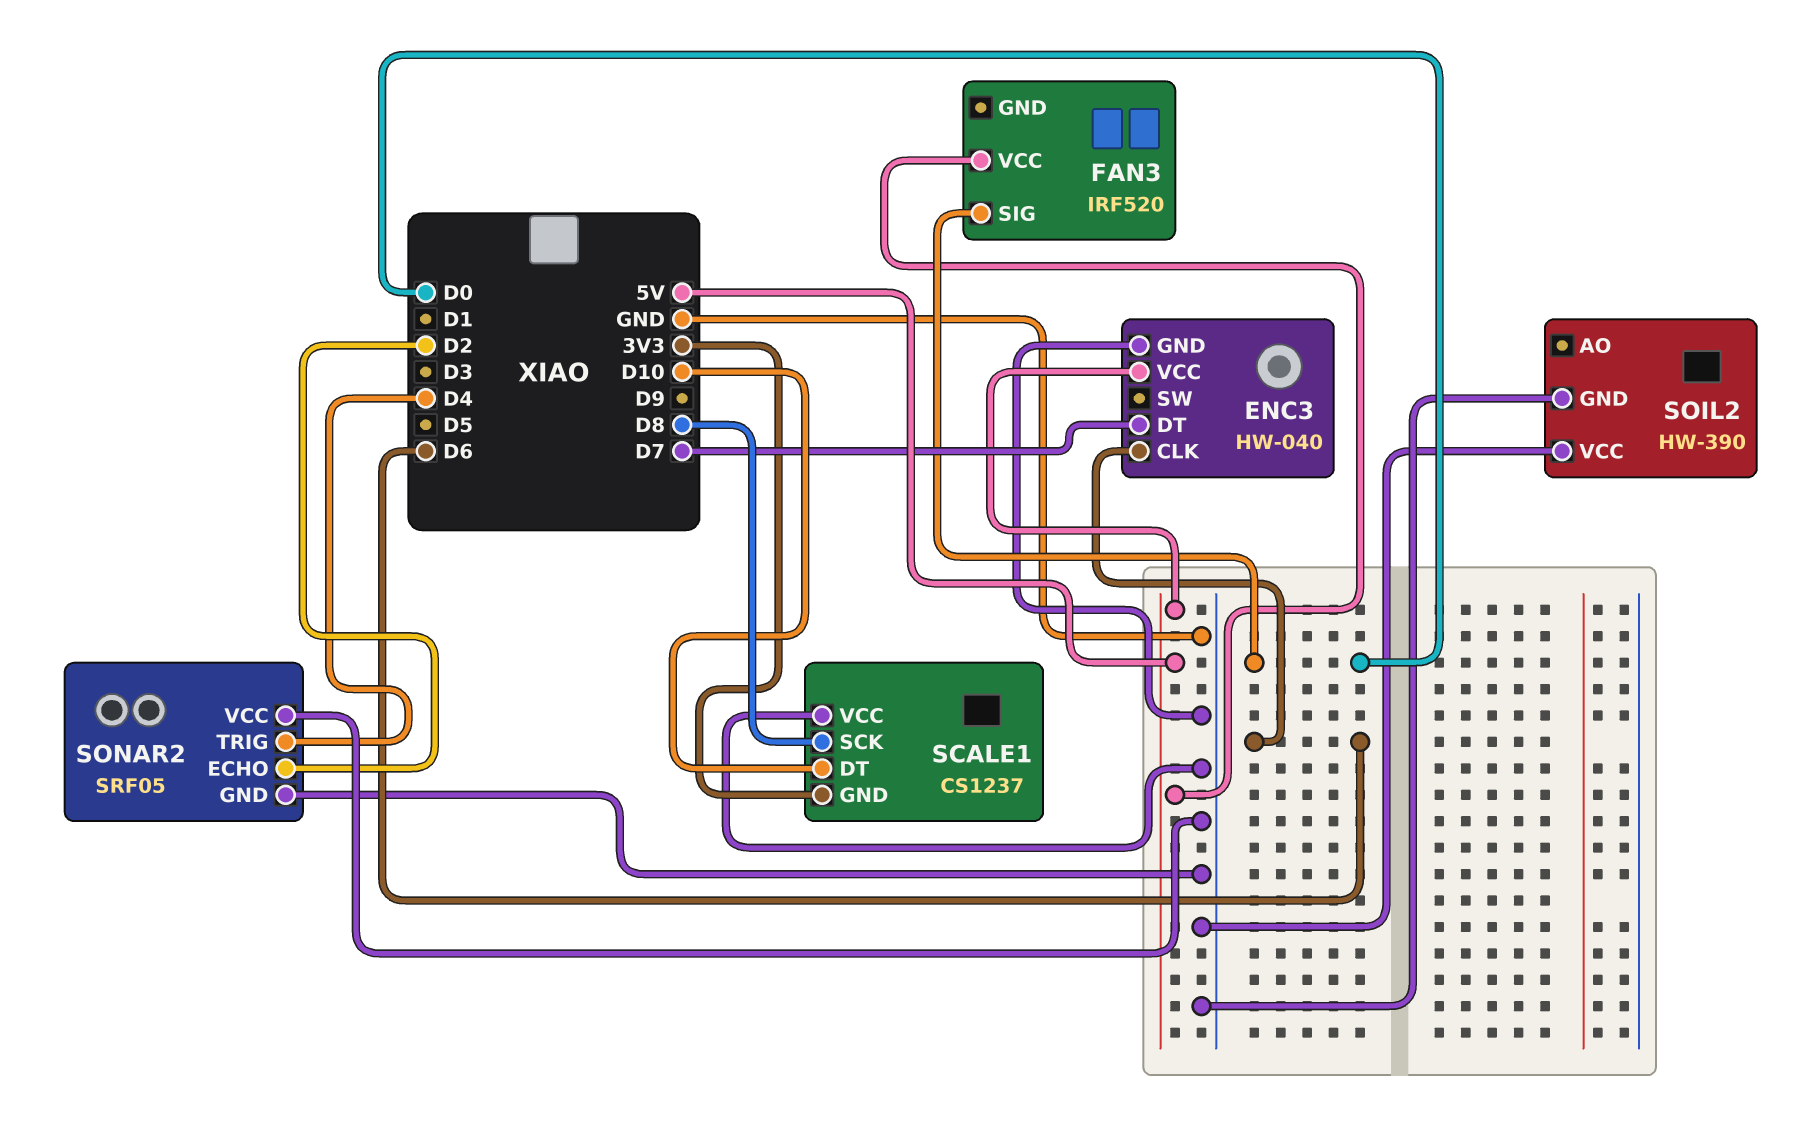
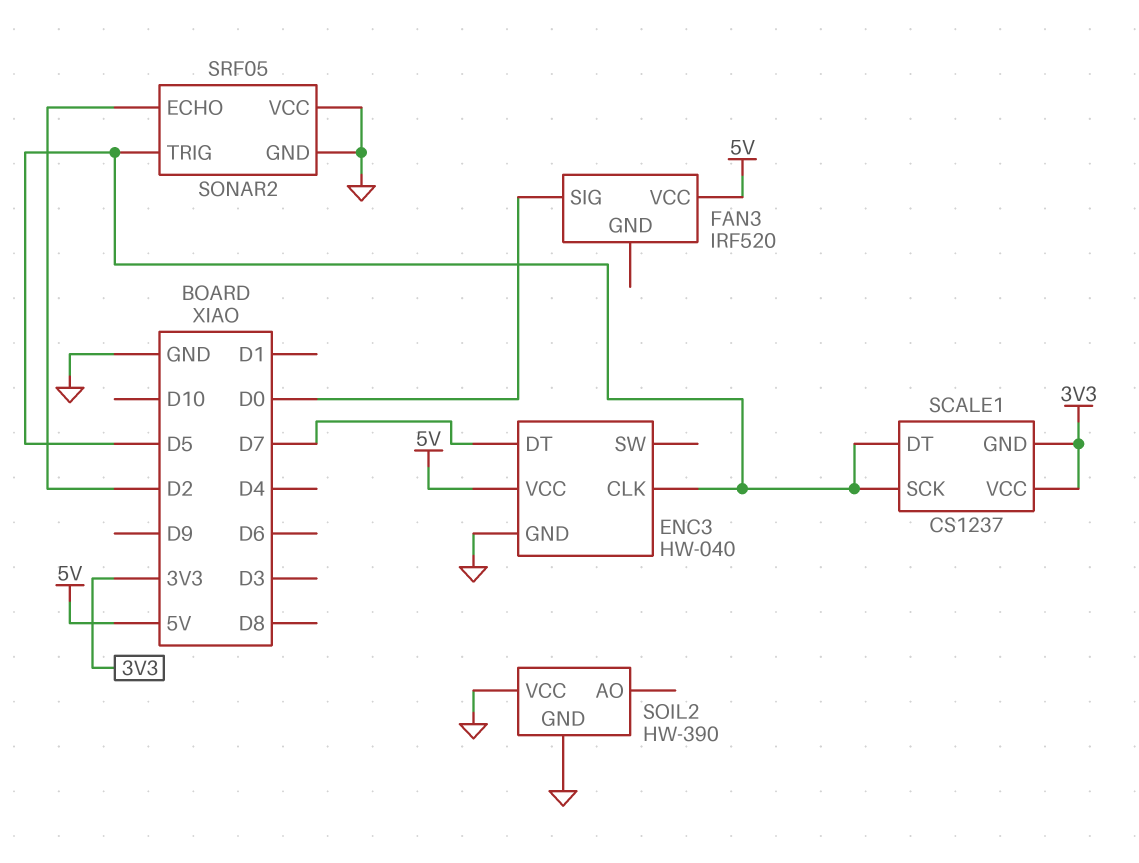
ENC3 pin CLK: D6 -> D5
SCALE1 pin DT: D10 -> D5
SCALE1 pin SCK: D8 -> D5
SCALE1 pin VCC: GND -> 3V3
SONAR2 pin TRIG: D4 -> D5

